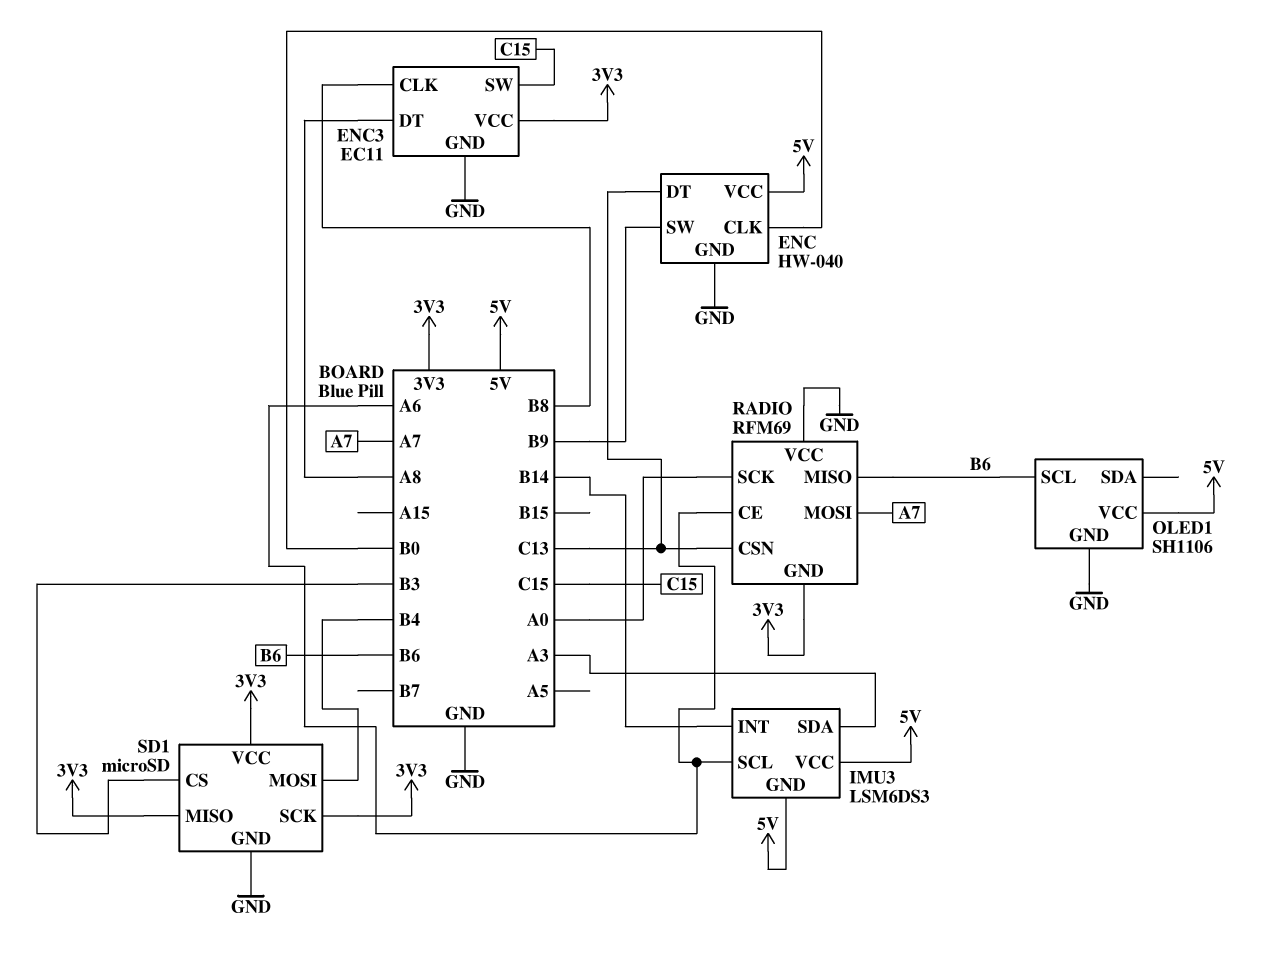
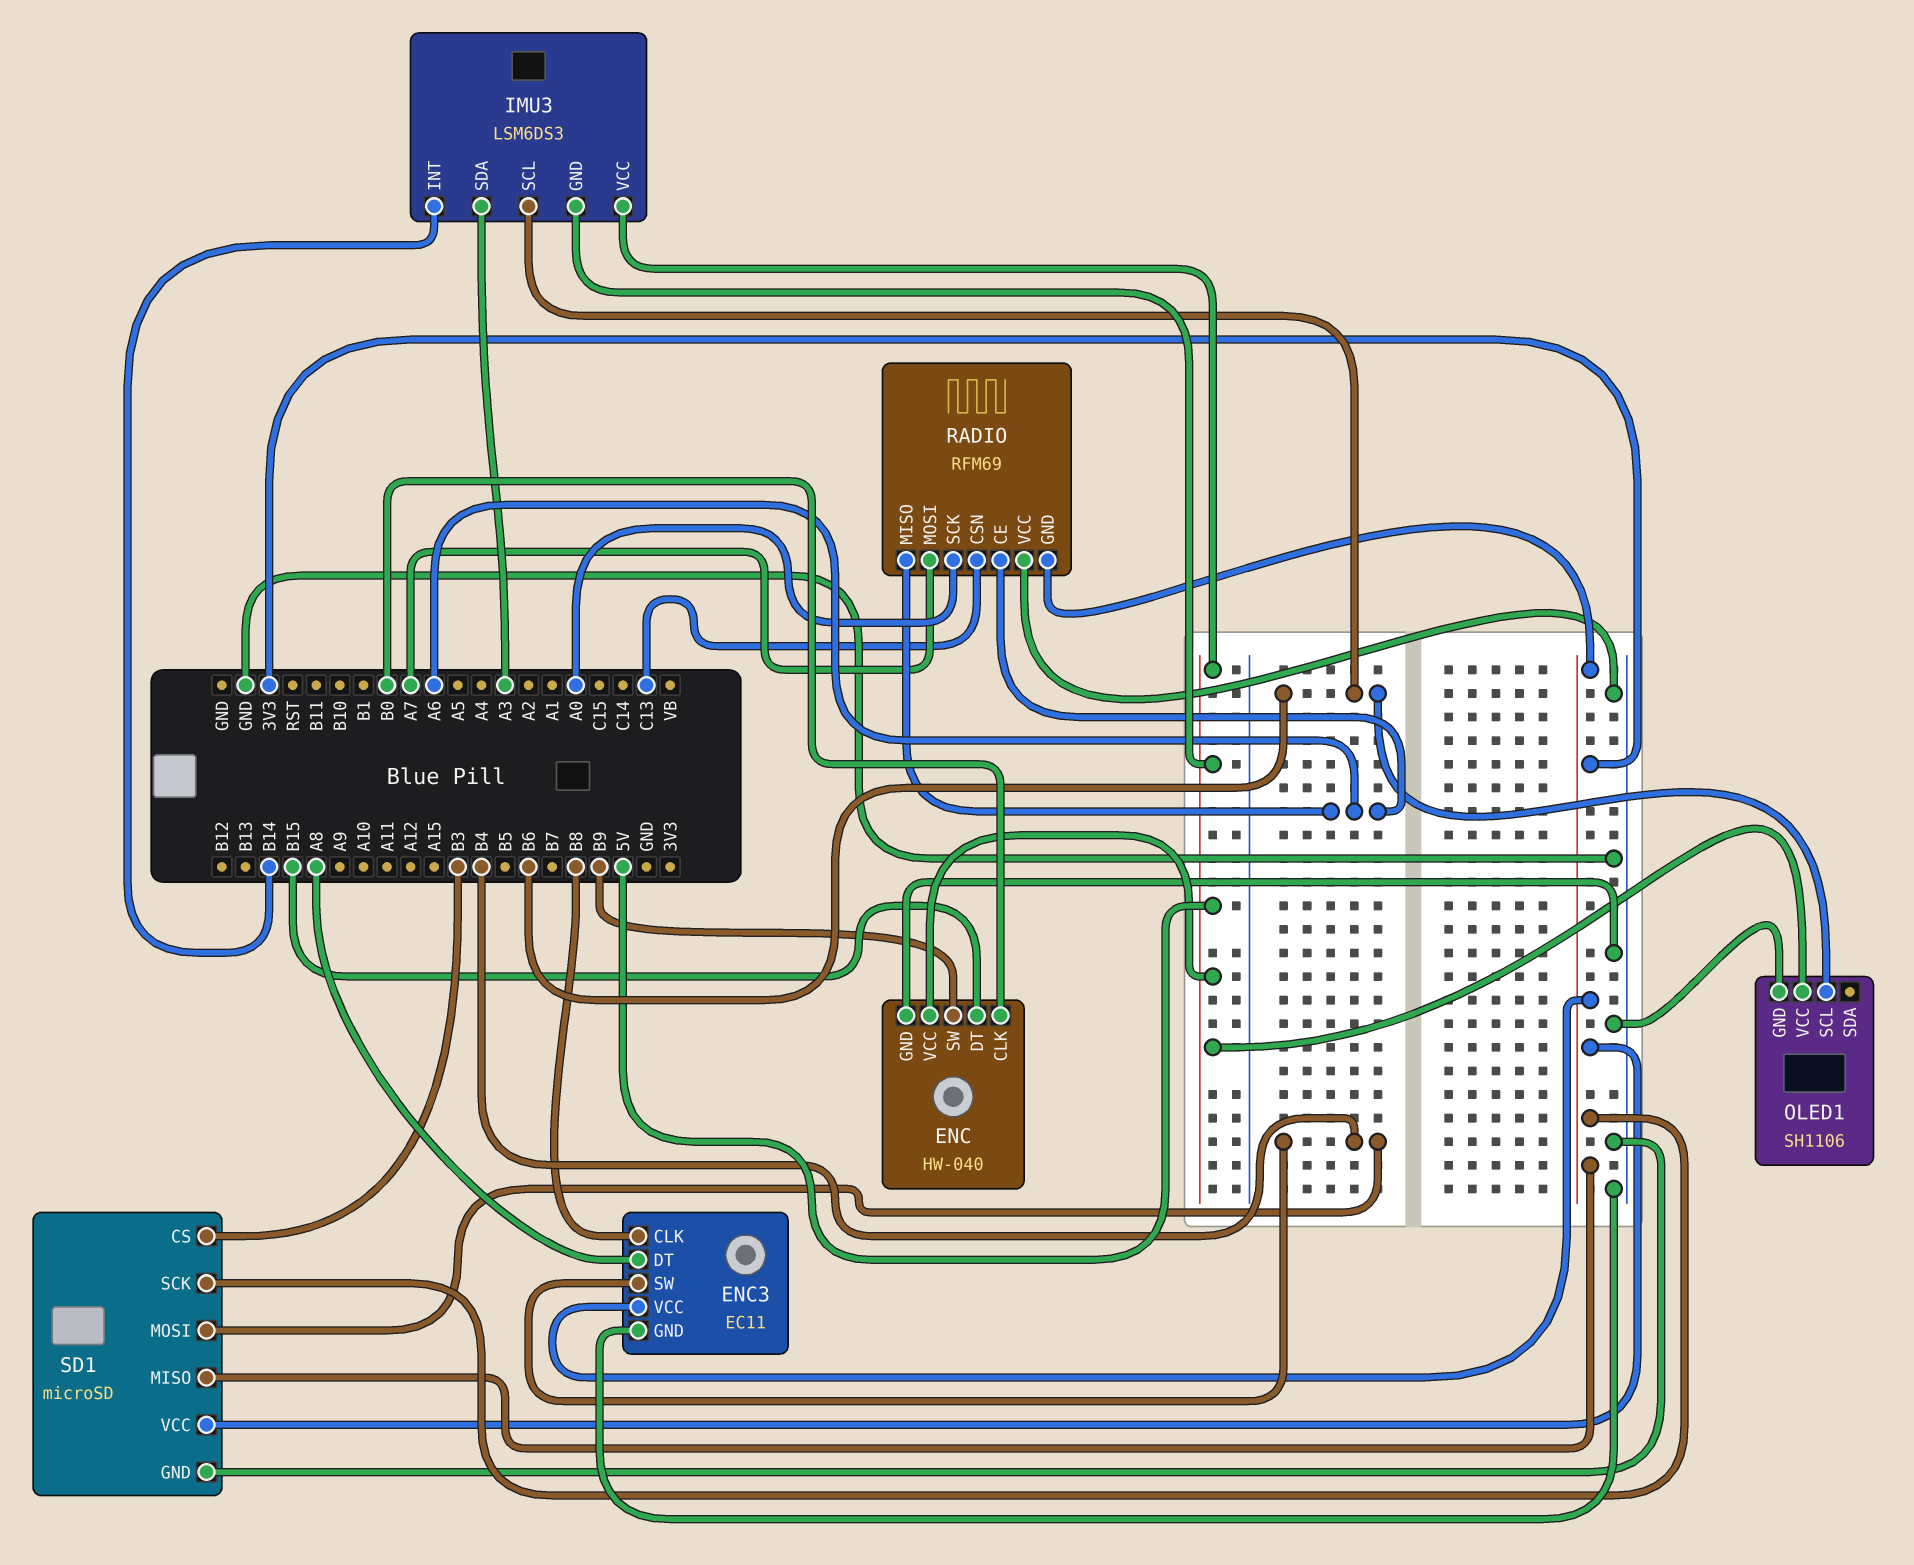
ENC pin DT: C13 -> B15
ENC3 pin SW: C15 -> B4
IMU3 pin SCL: A6 -> B6
RADIO pin MISO: B6 -> A6

